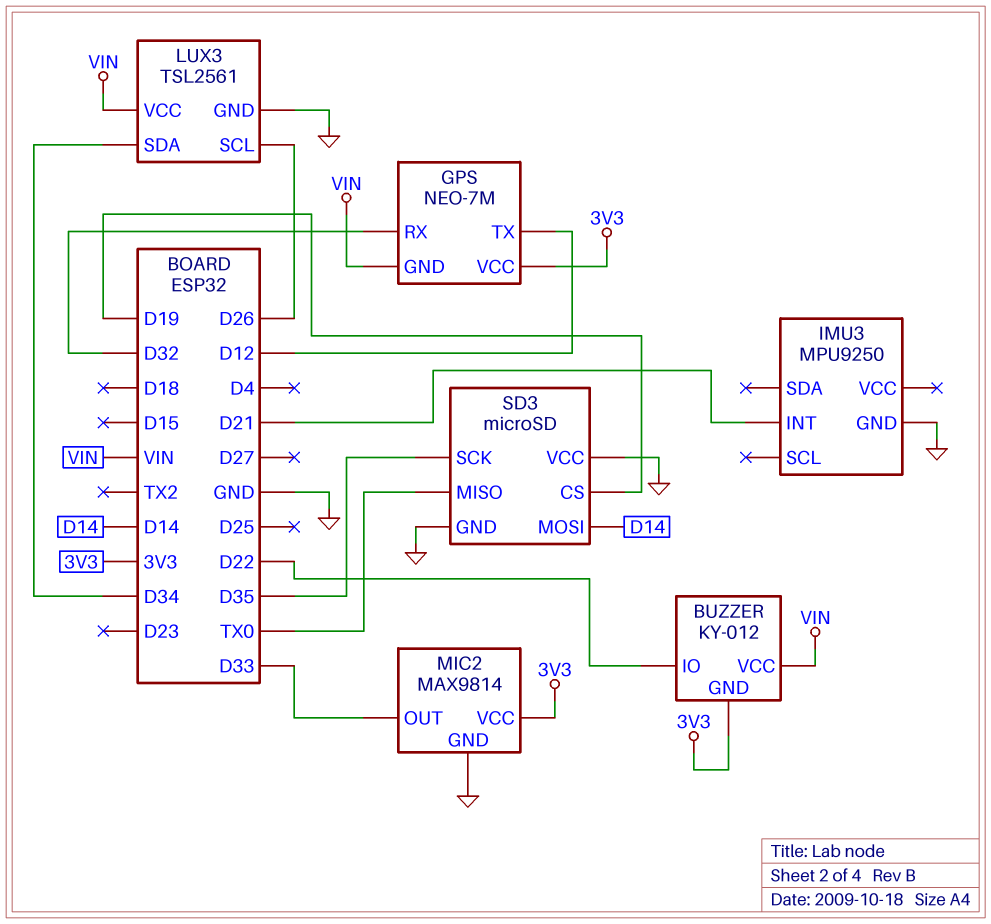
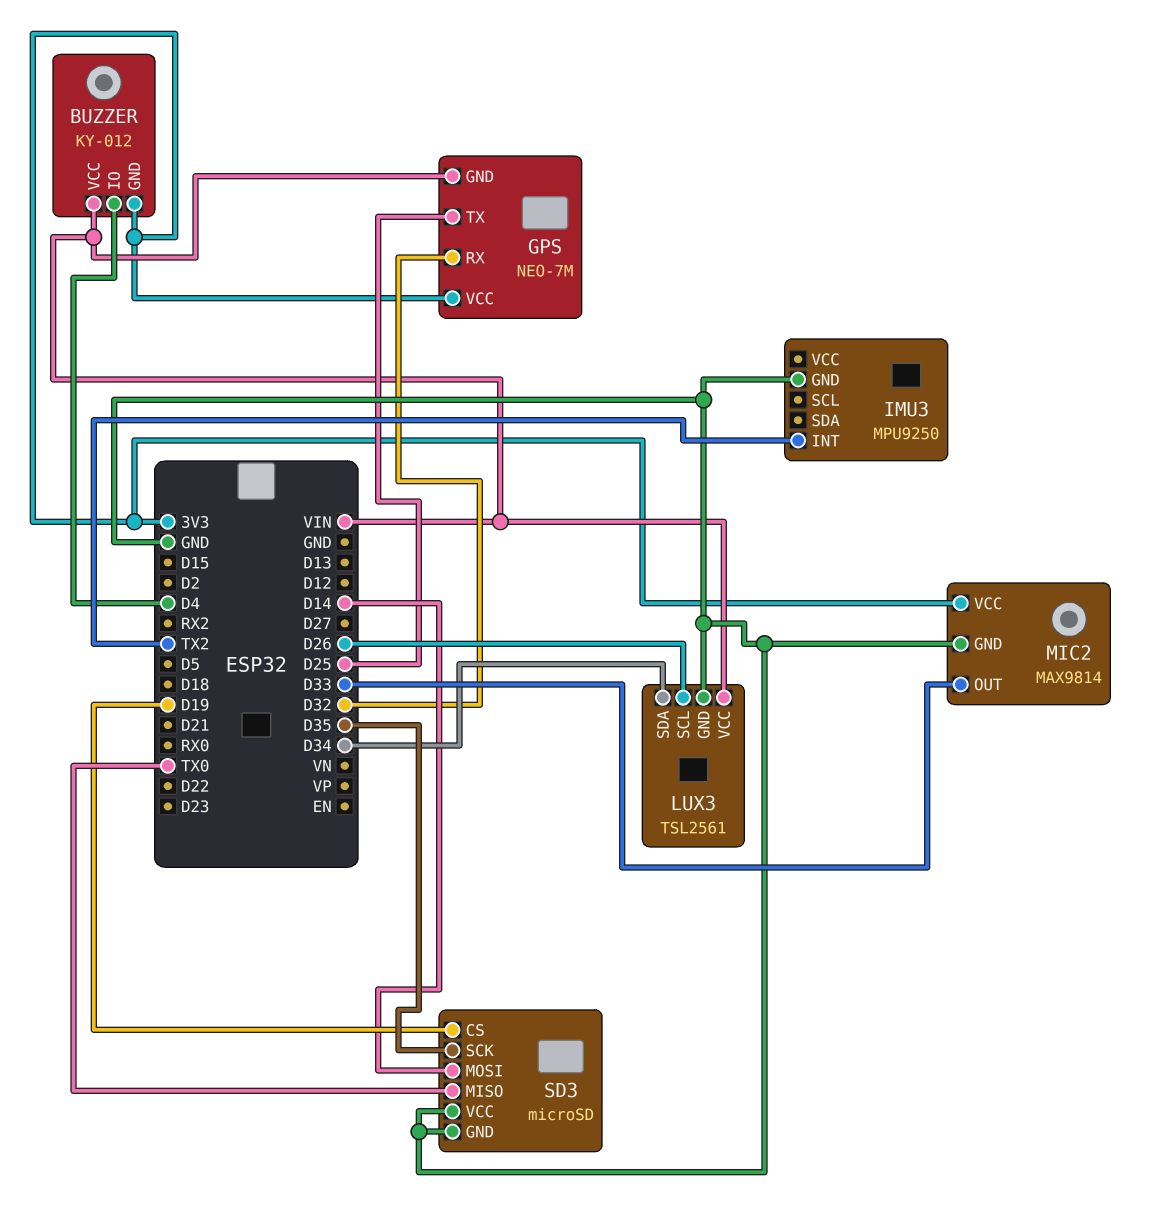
BUZZER pin IO: D22 -> D4
GPS pin TX: D12 -> D25
IMU3 pin INT: D21 -> TX2

